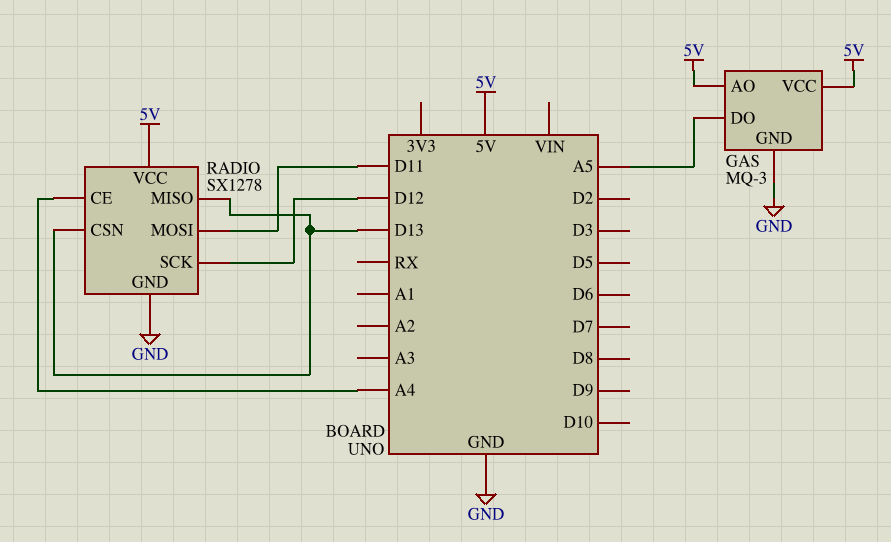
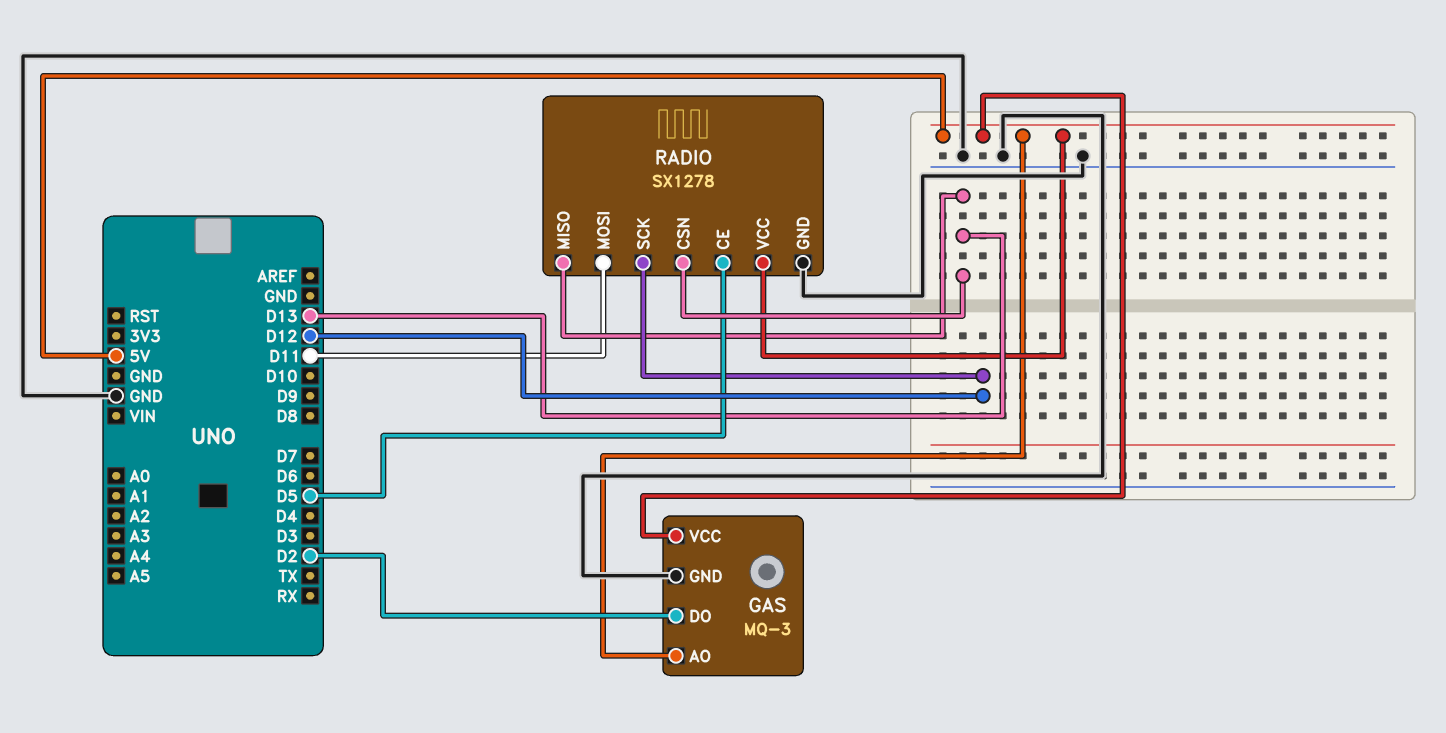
GAS pin DO: A5 -> D2
RADIO pin CE: A4 -> D5

